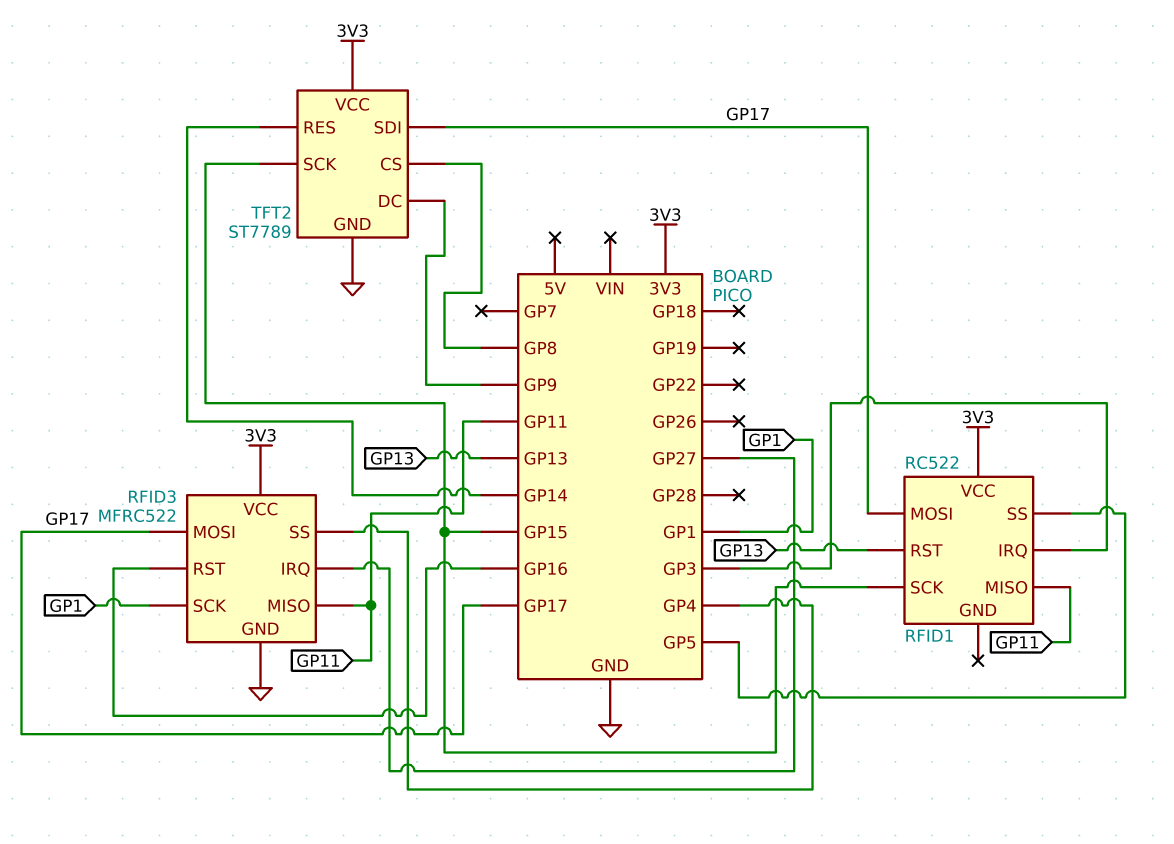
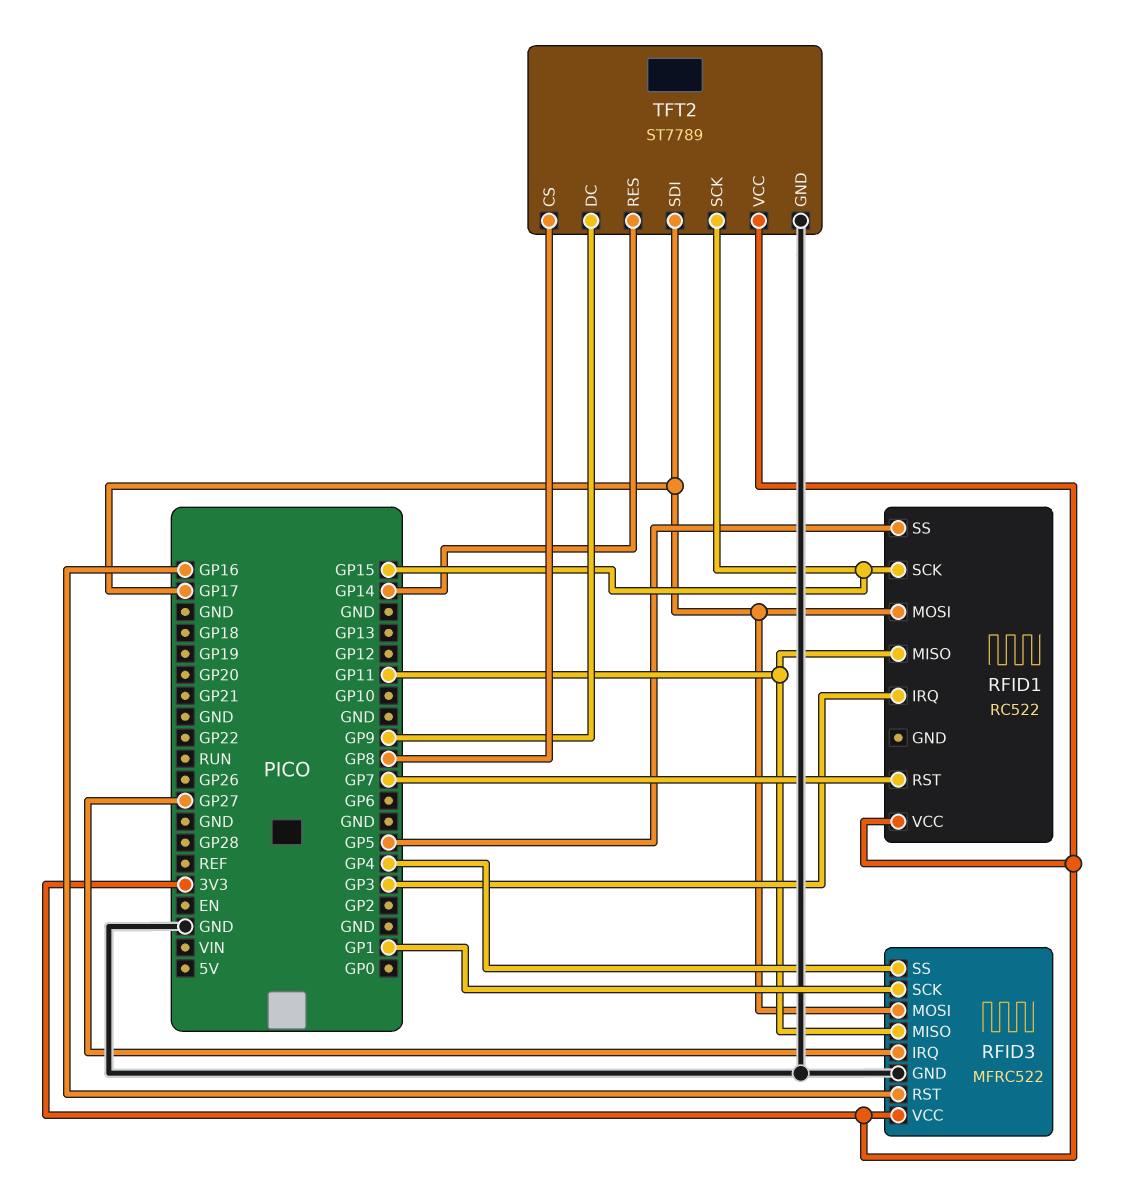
RFID1 pin RST: GP13 -> GP7

